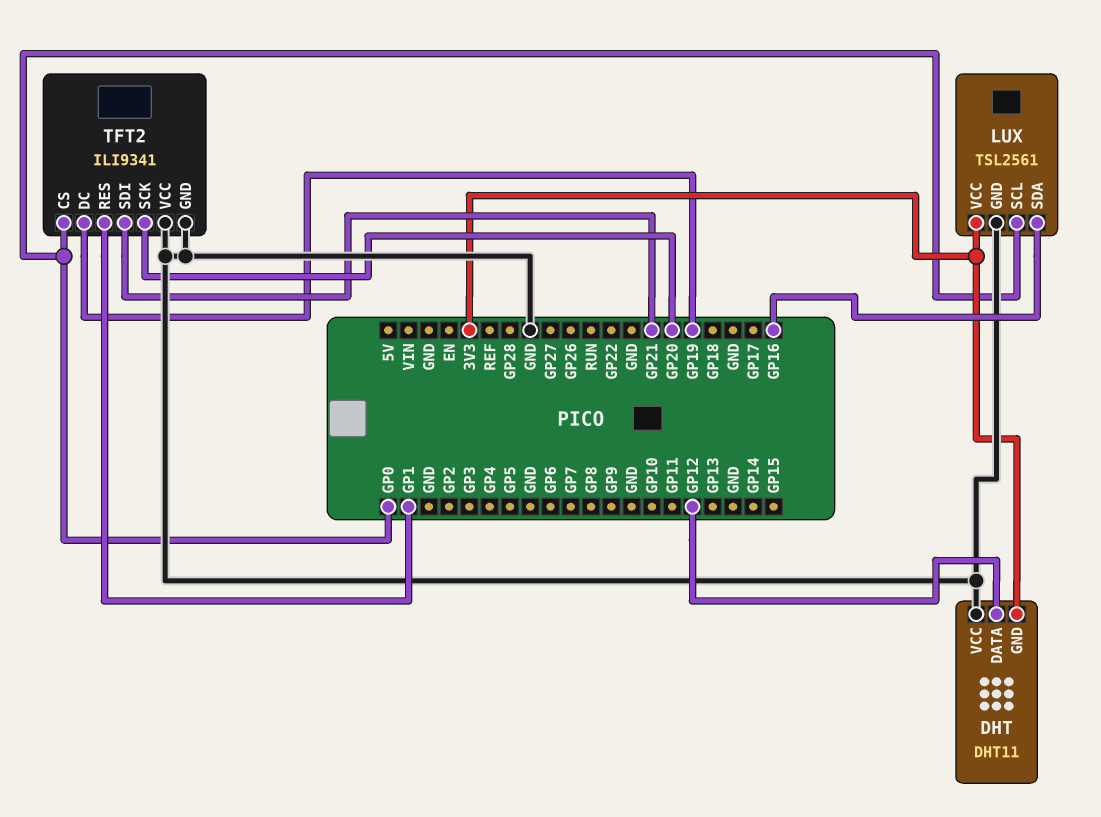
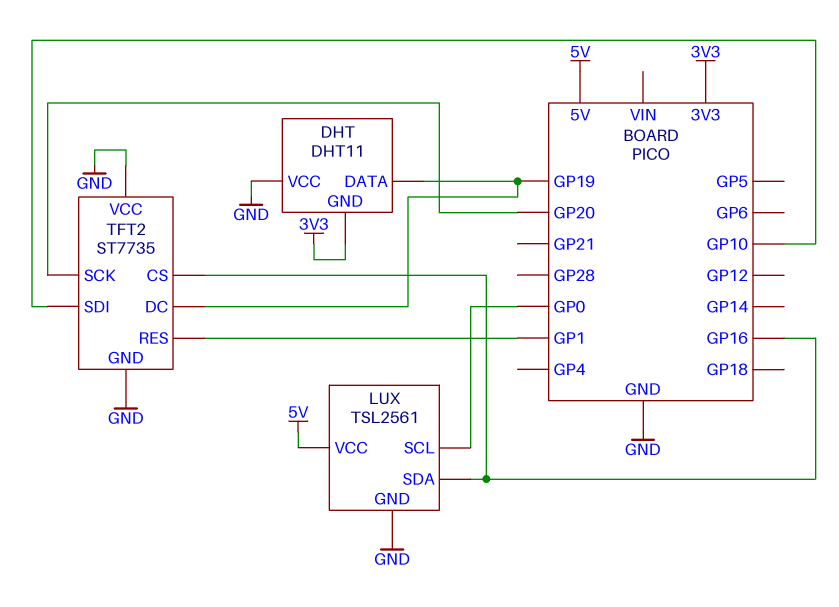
DHT pin DATA: GP12 -> GP19
LUX pin VCC: 3V3 -> 5V
TFT2: ILI9341 -> ST7735
TFT2 pin CS: GP0 -> GP16
TFT2 pin SDI: GP21 -> GP10

